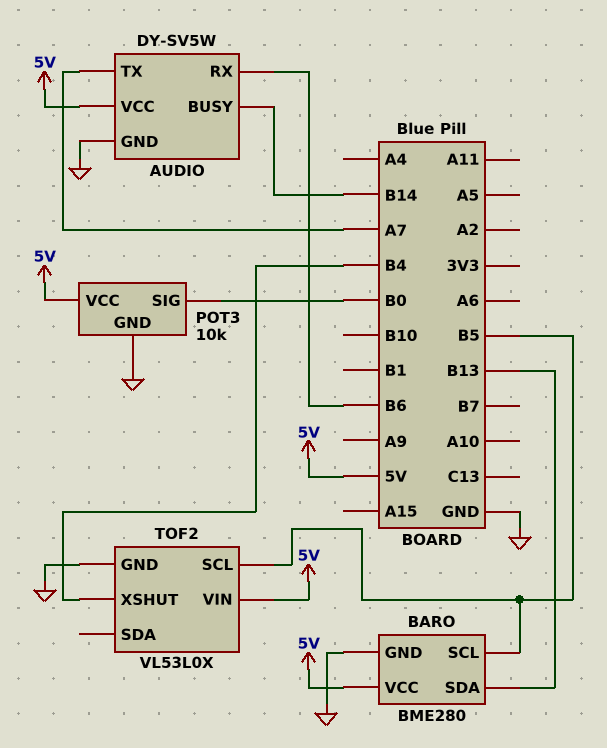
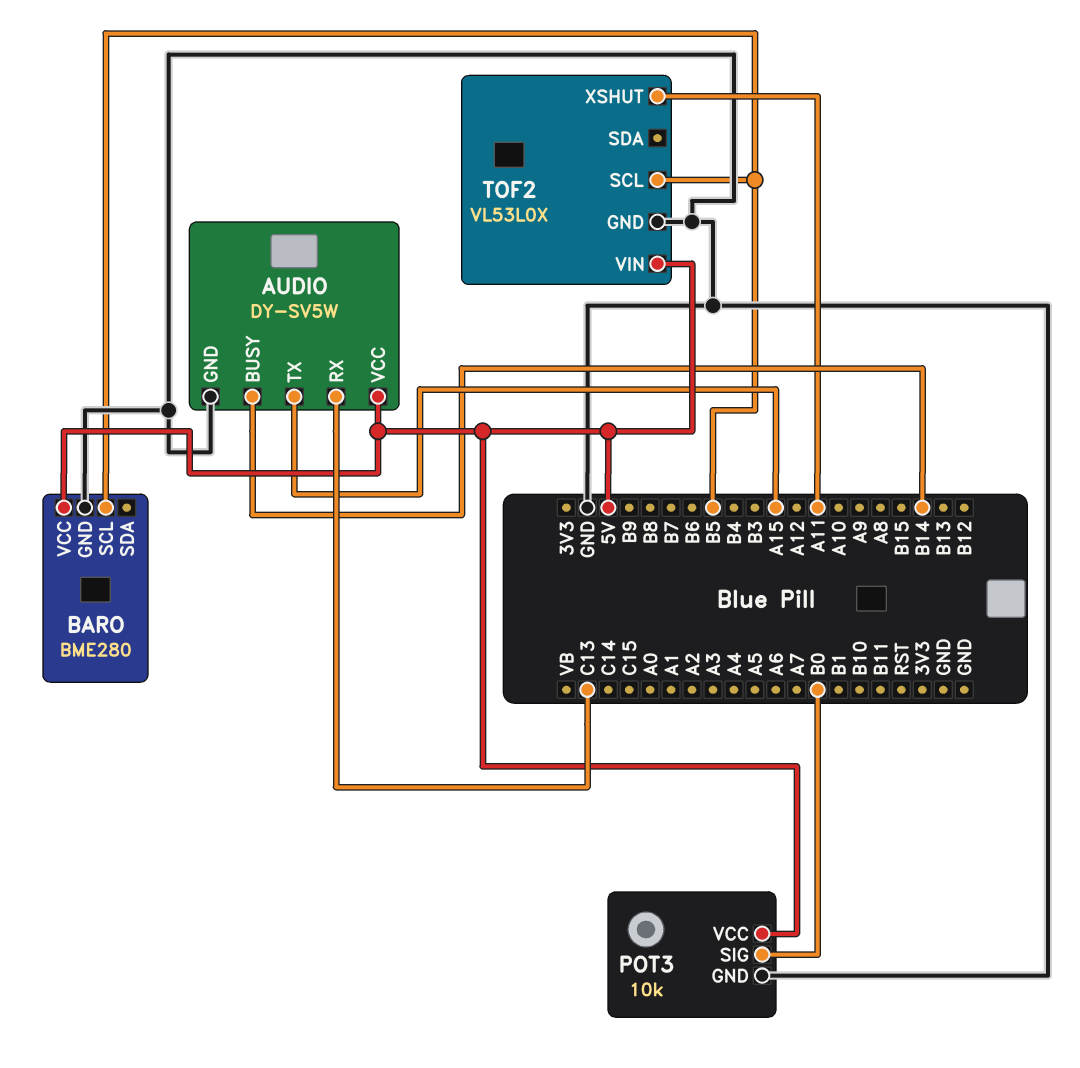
AUDIO pin RX: B6 -> C13
AUDIO pin TX: A7 -> A15
BARO pin SDA: B13 -> none
TOF2 pin XSHUT: B4 -> A11

